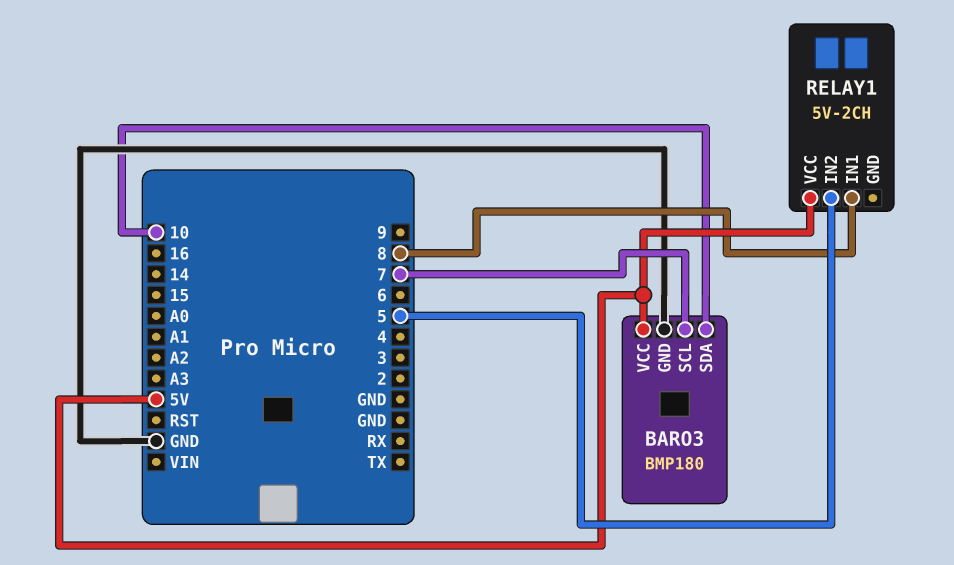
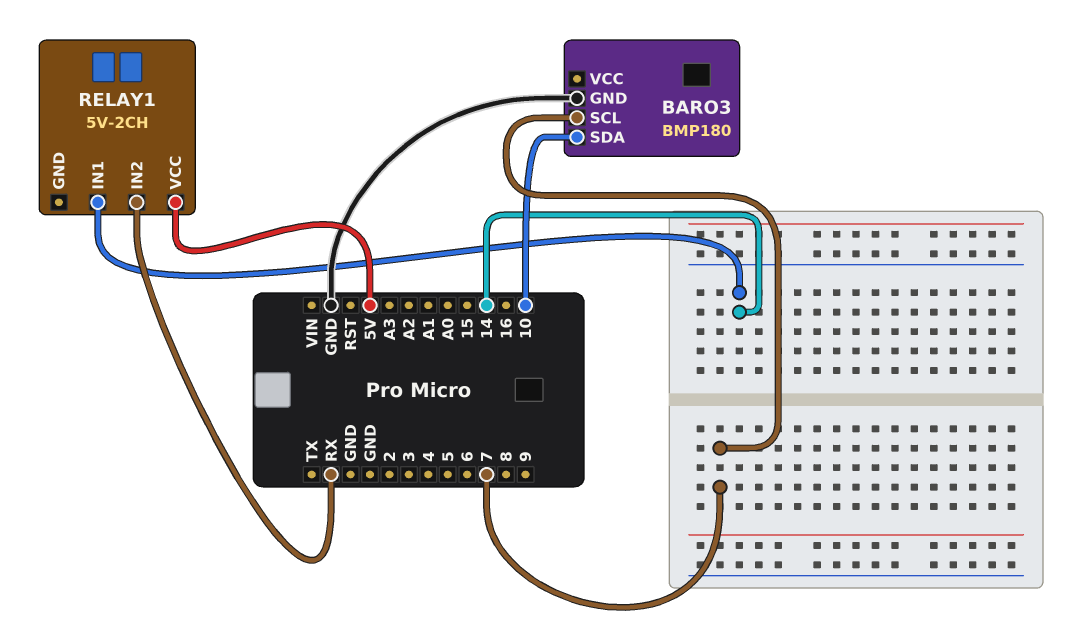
BARO3 pin VCC: 5V -> none
RELAY1 pin IN1: 8 -> 14
RELAY1 pin IN2: 5 -> RX

